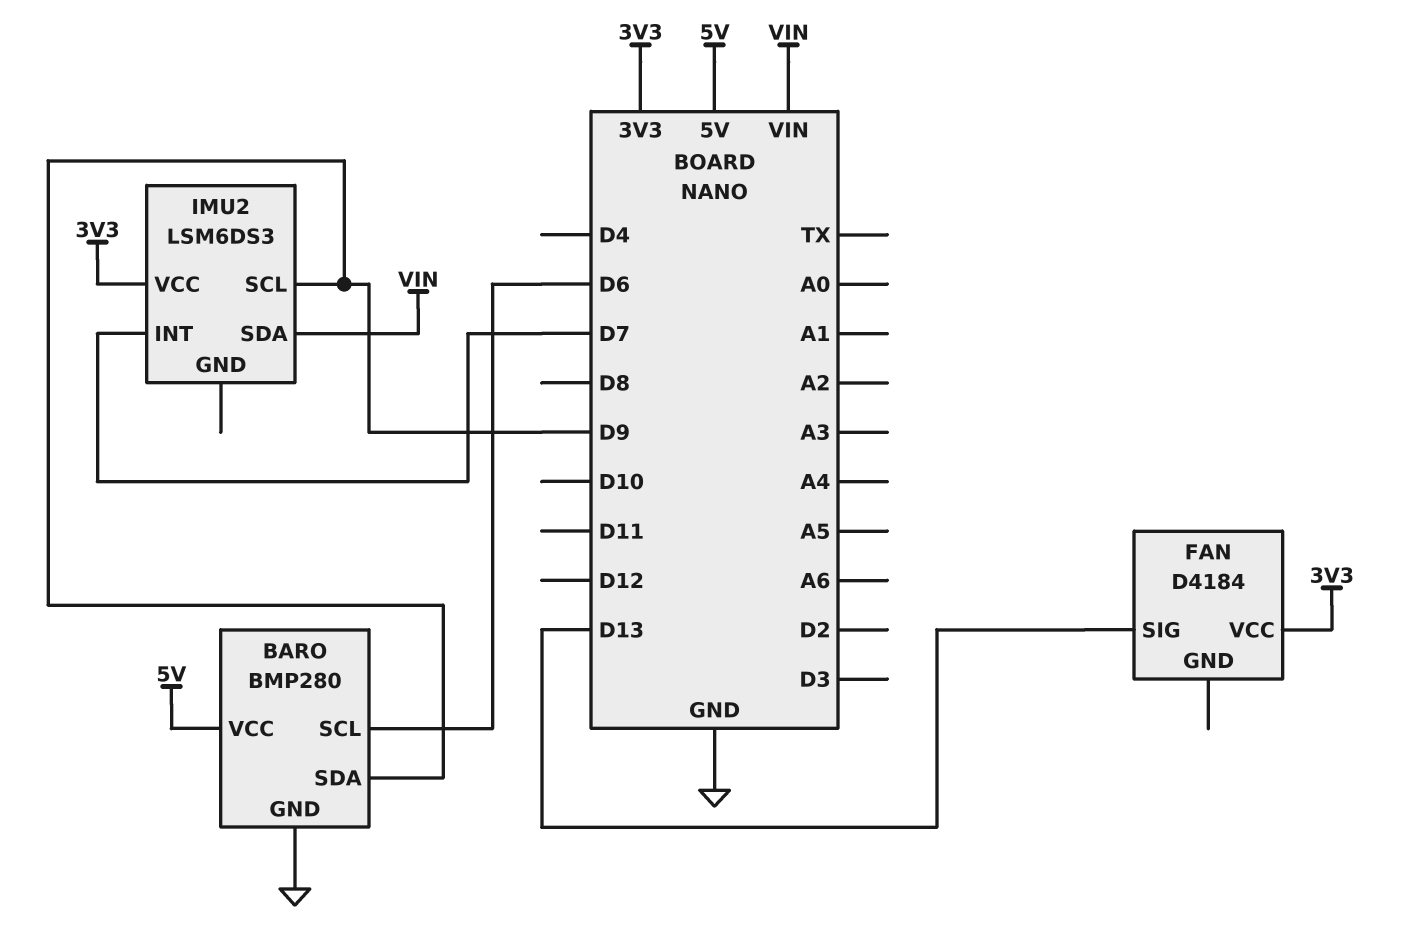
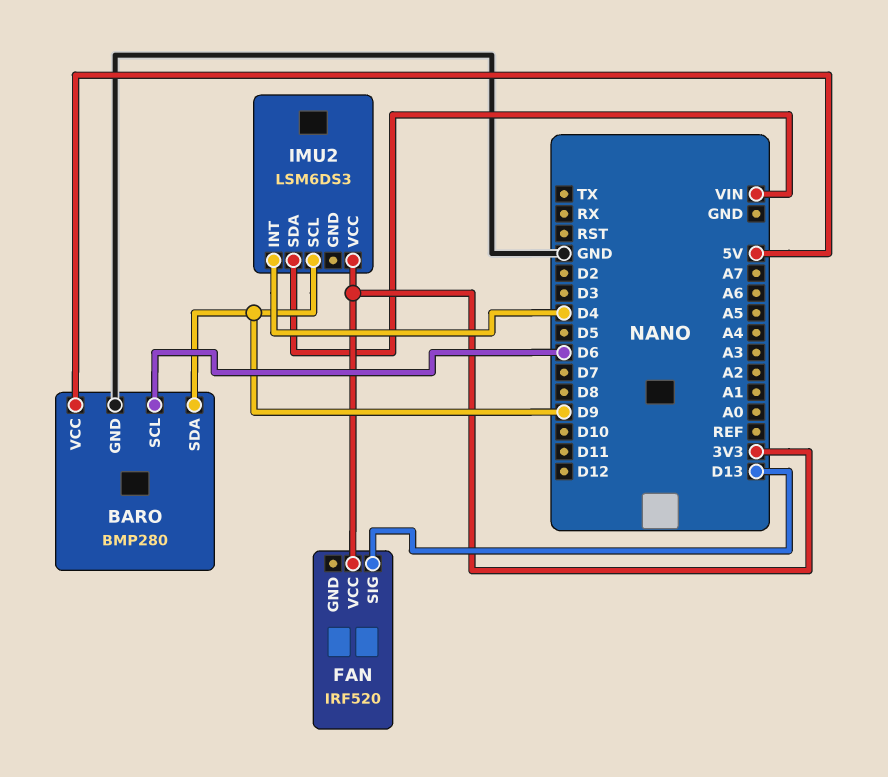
FAN: D4184 -> IRF520
IMU2 pin INT: D7 -> D4

